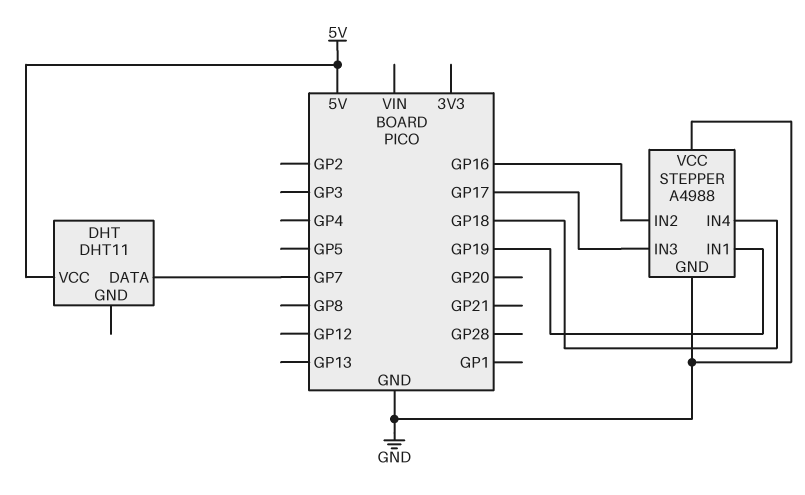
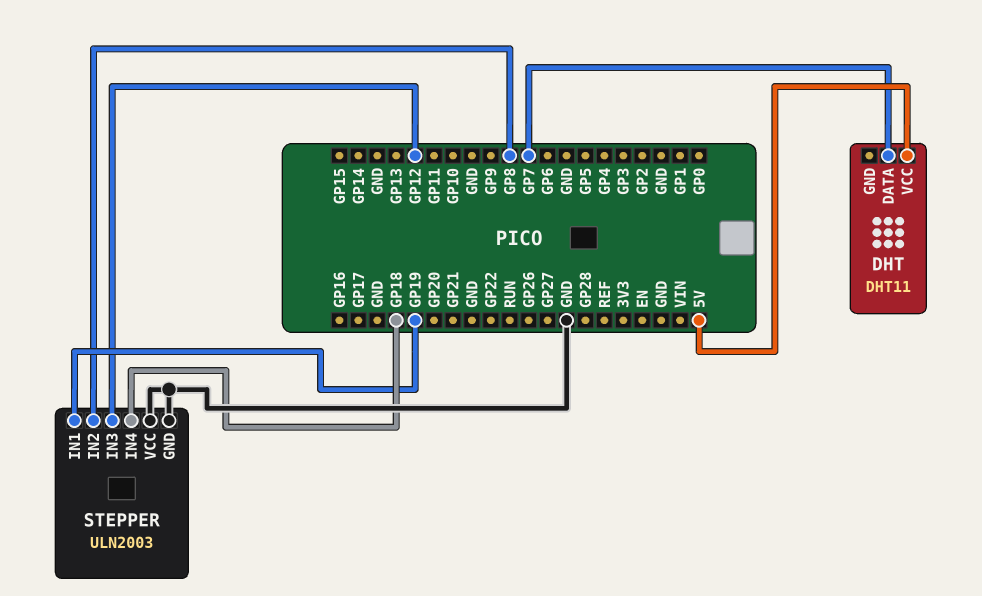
STEPPER: A4988 -> ULN2003
STEPPER pin IN2: GP16 -> GP8
STEPPER pin IN3: GP17 -> GP12

